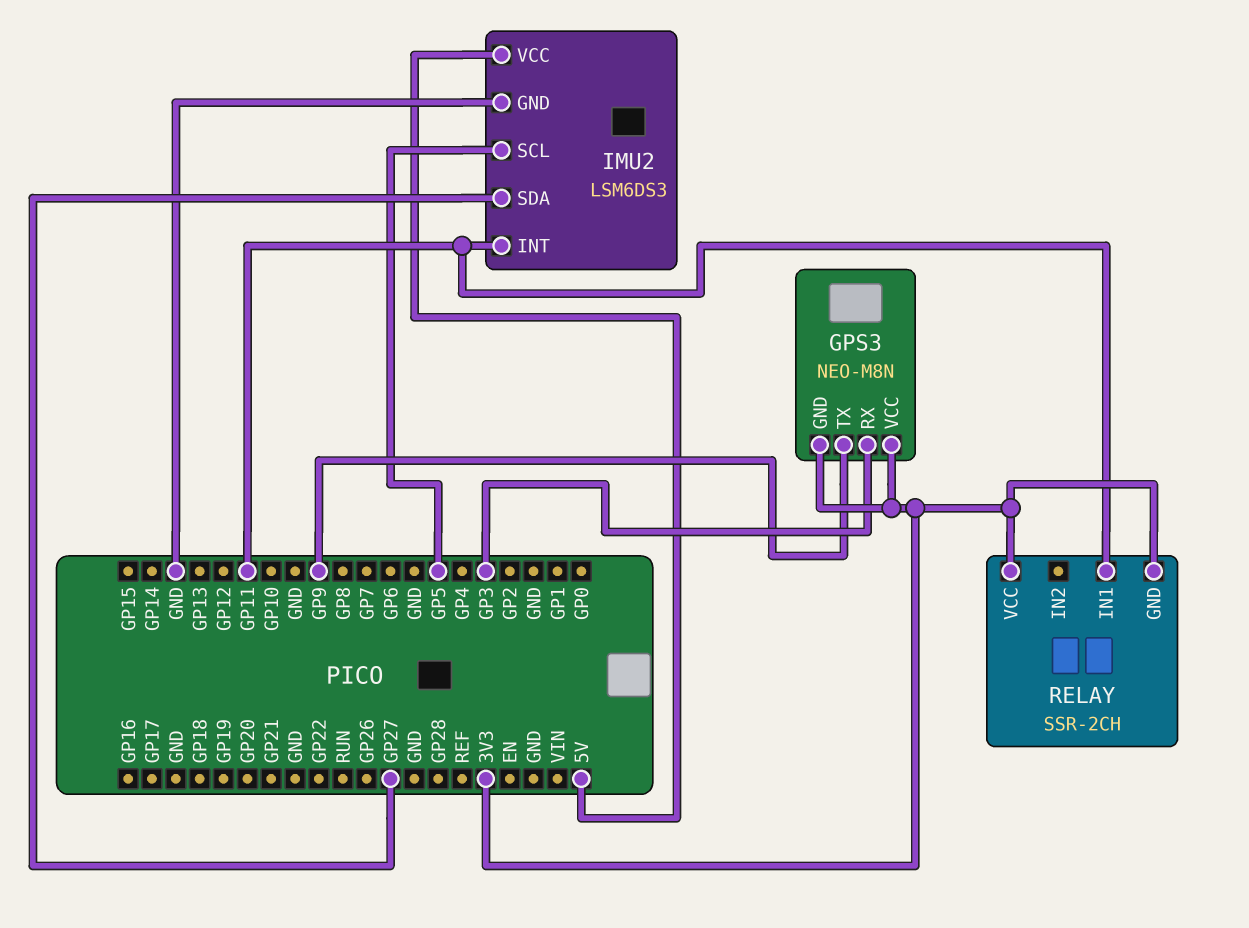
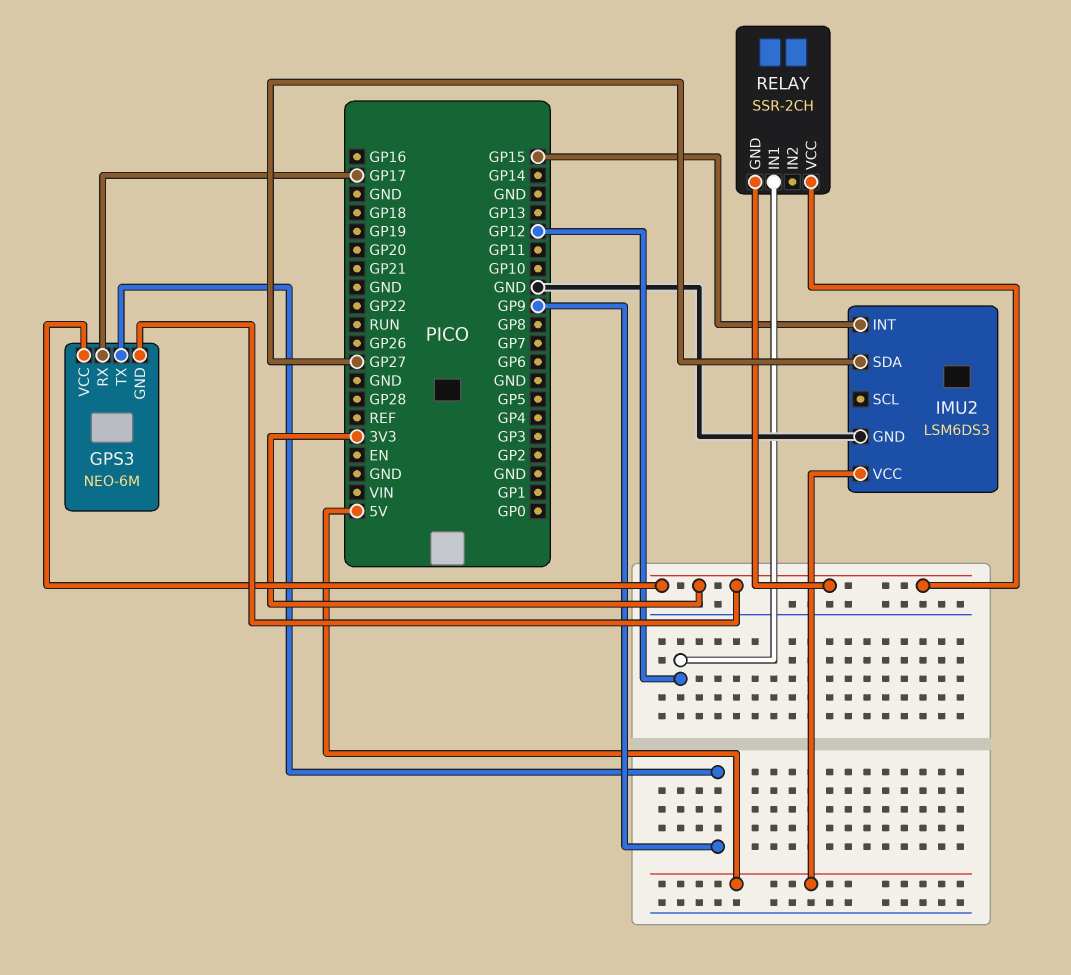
GPS3: NEO-M8N -> NEO-6M
GPS3 pin RX: GP3 -> GP17
IMU2 pin INT: GP11 -> GP15
IMU2 pin SCL: GP5 -> none
RELAY pin IN1: GP11 -> GP12

